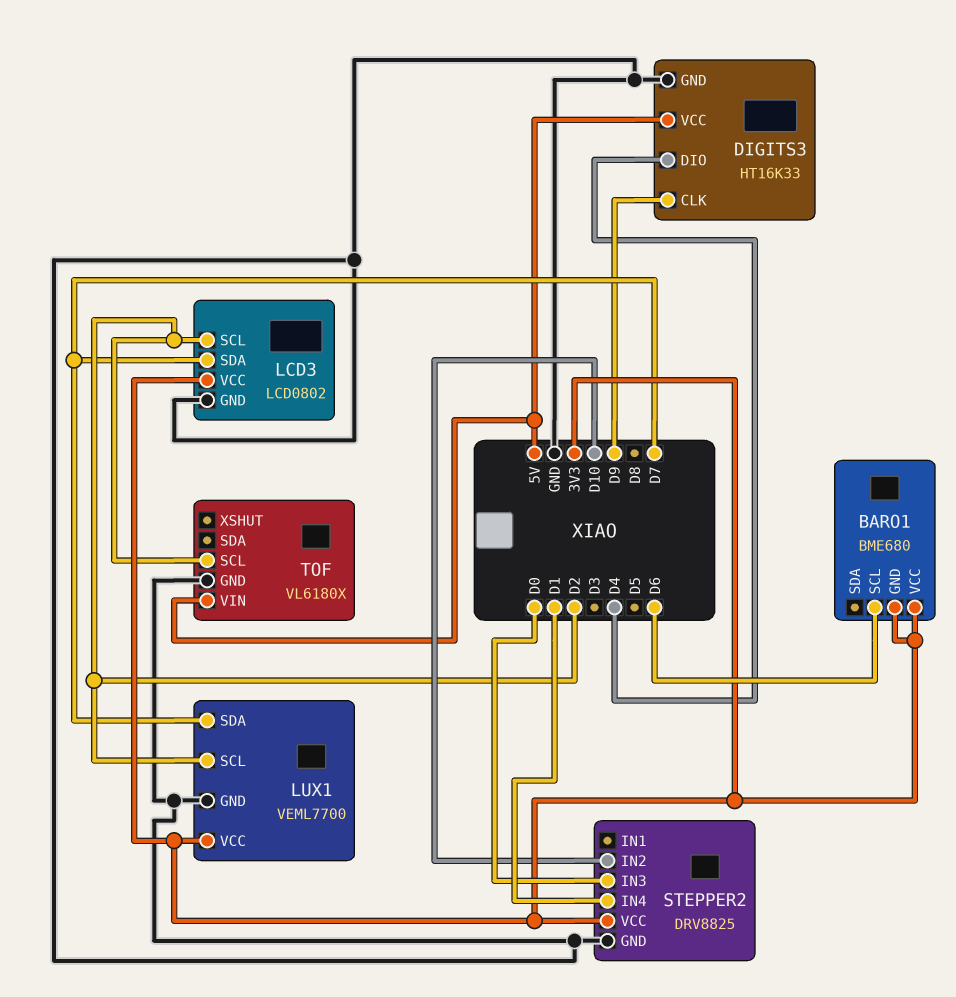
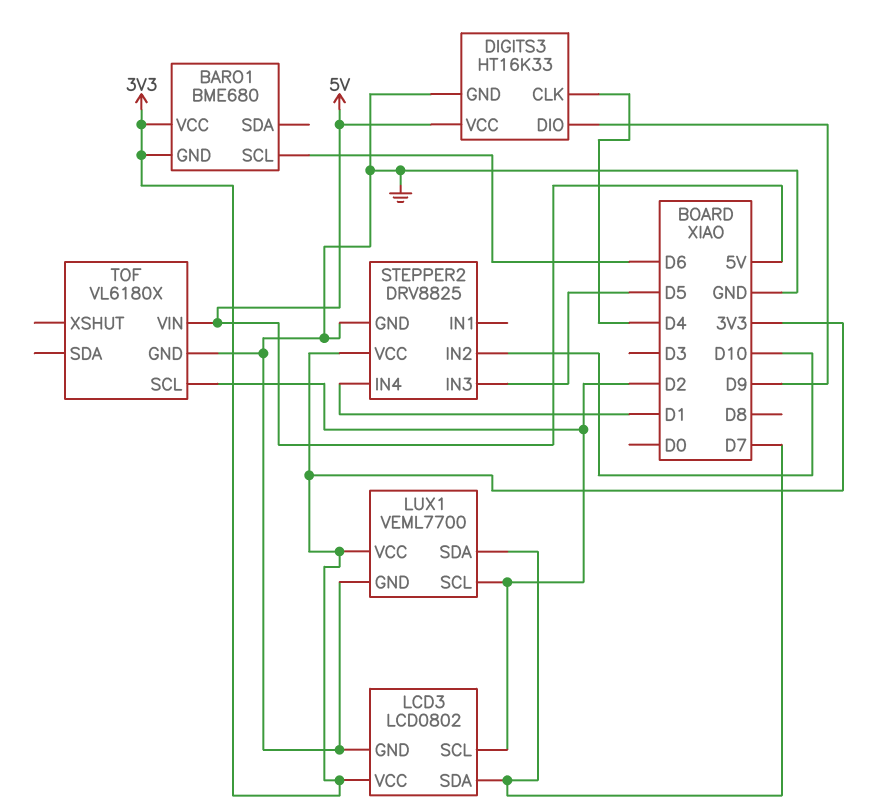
DIGITS3 pin CLK: D9 -> D4
DIGITS3 pin DIO: D4 -> D9
STEPPER2 pin IN3: D0 -> D5

